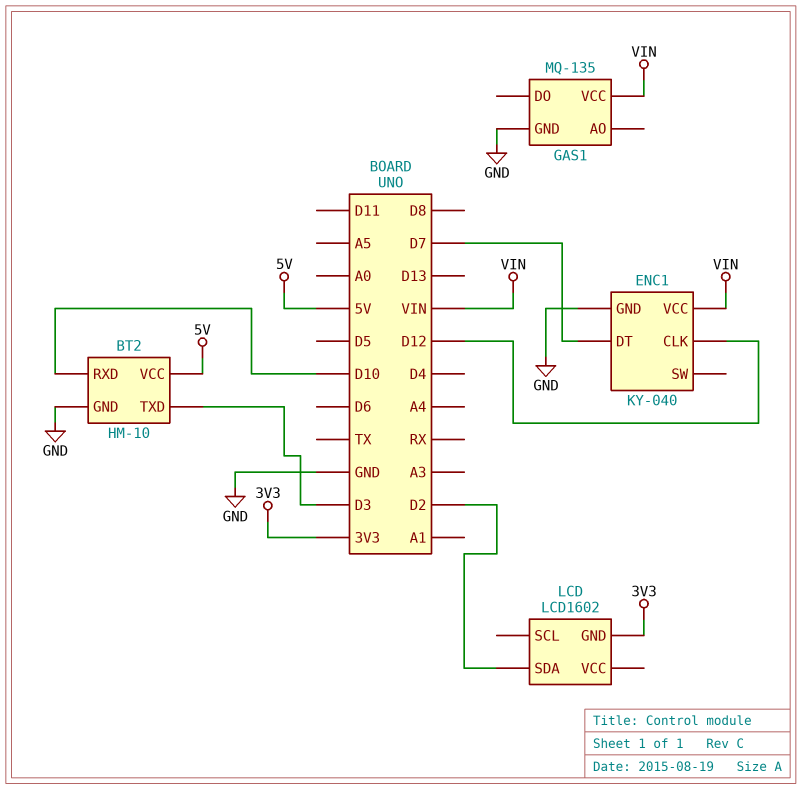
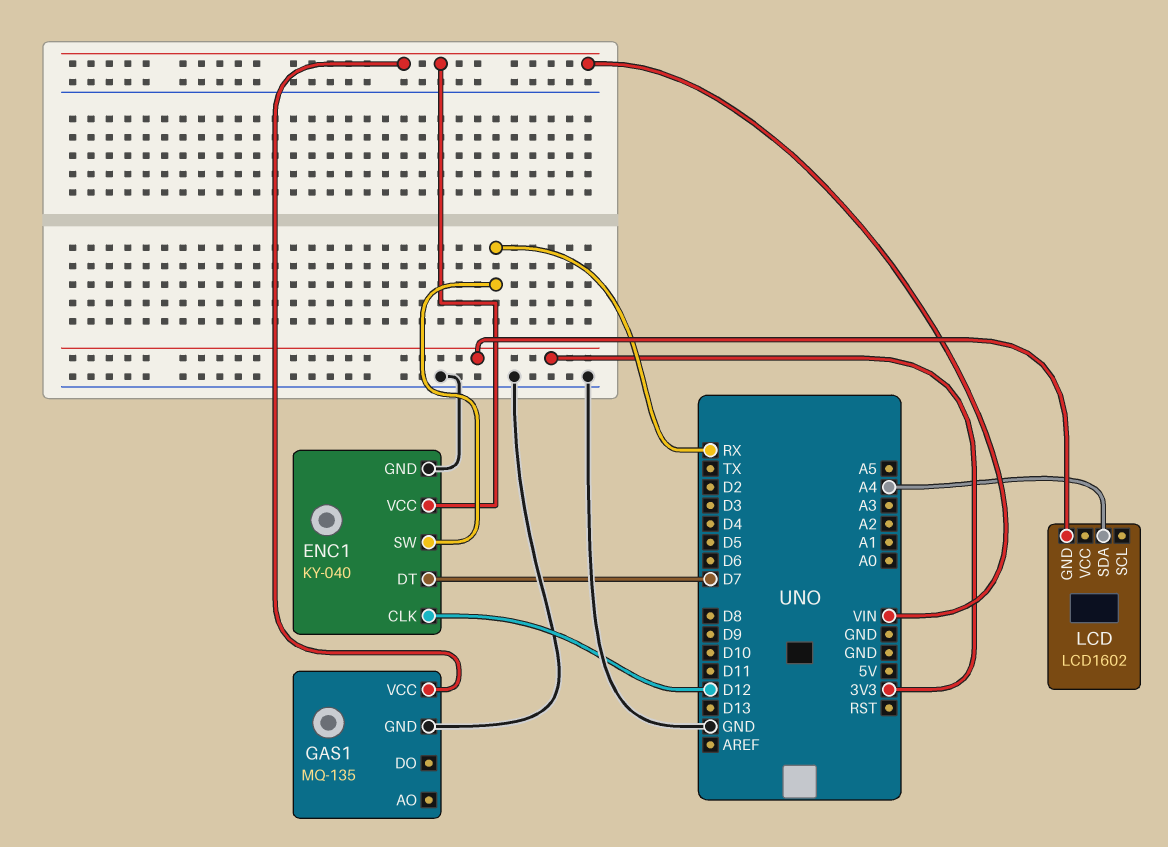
BT2: HM-10 -> none
BT2 pin GND: GND -> none
BT2 pin RXD: D10 -> none
BT2 pin TXD: D3 -> none
BT2 pin VCC: 5V -> none
ENC1 pin SW: none -> RX
LCD pin SDA: D2 -> A4

